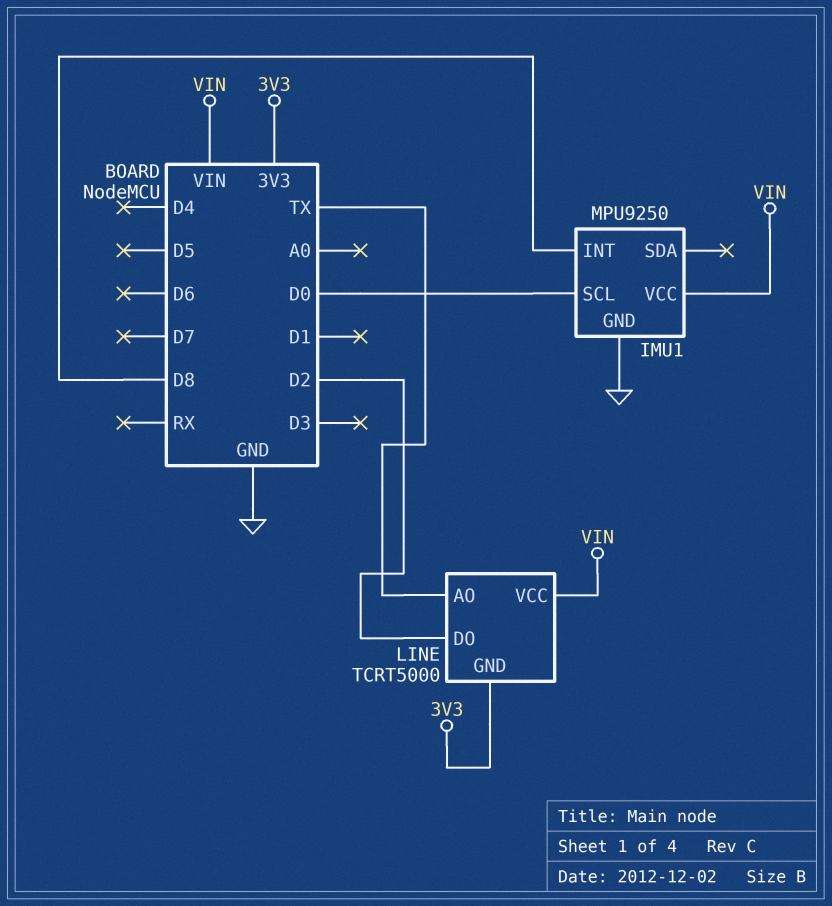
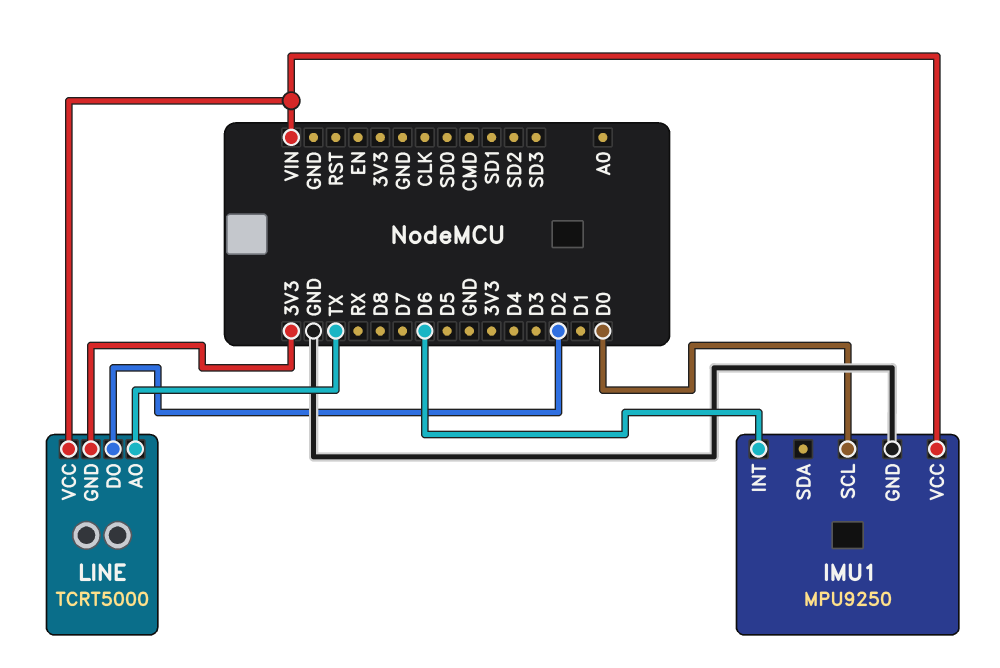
IMU1 pin INT: D8 -> D6

